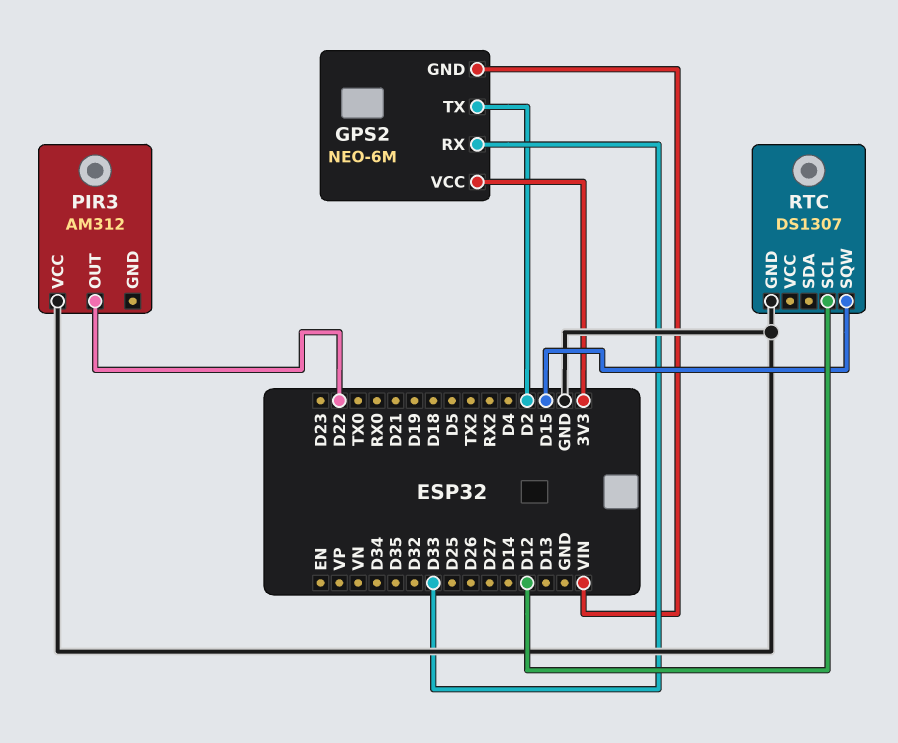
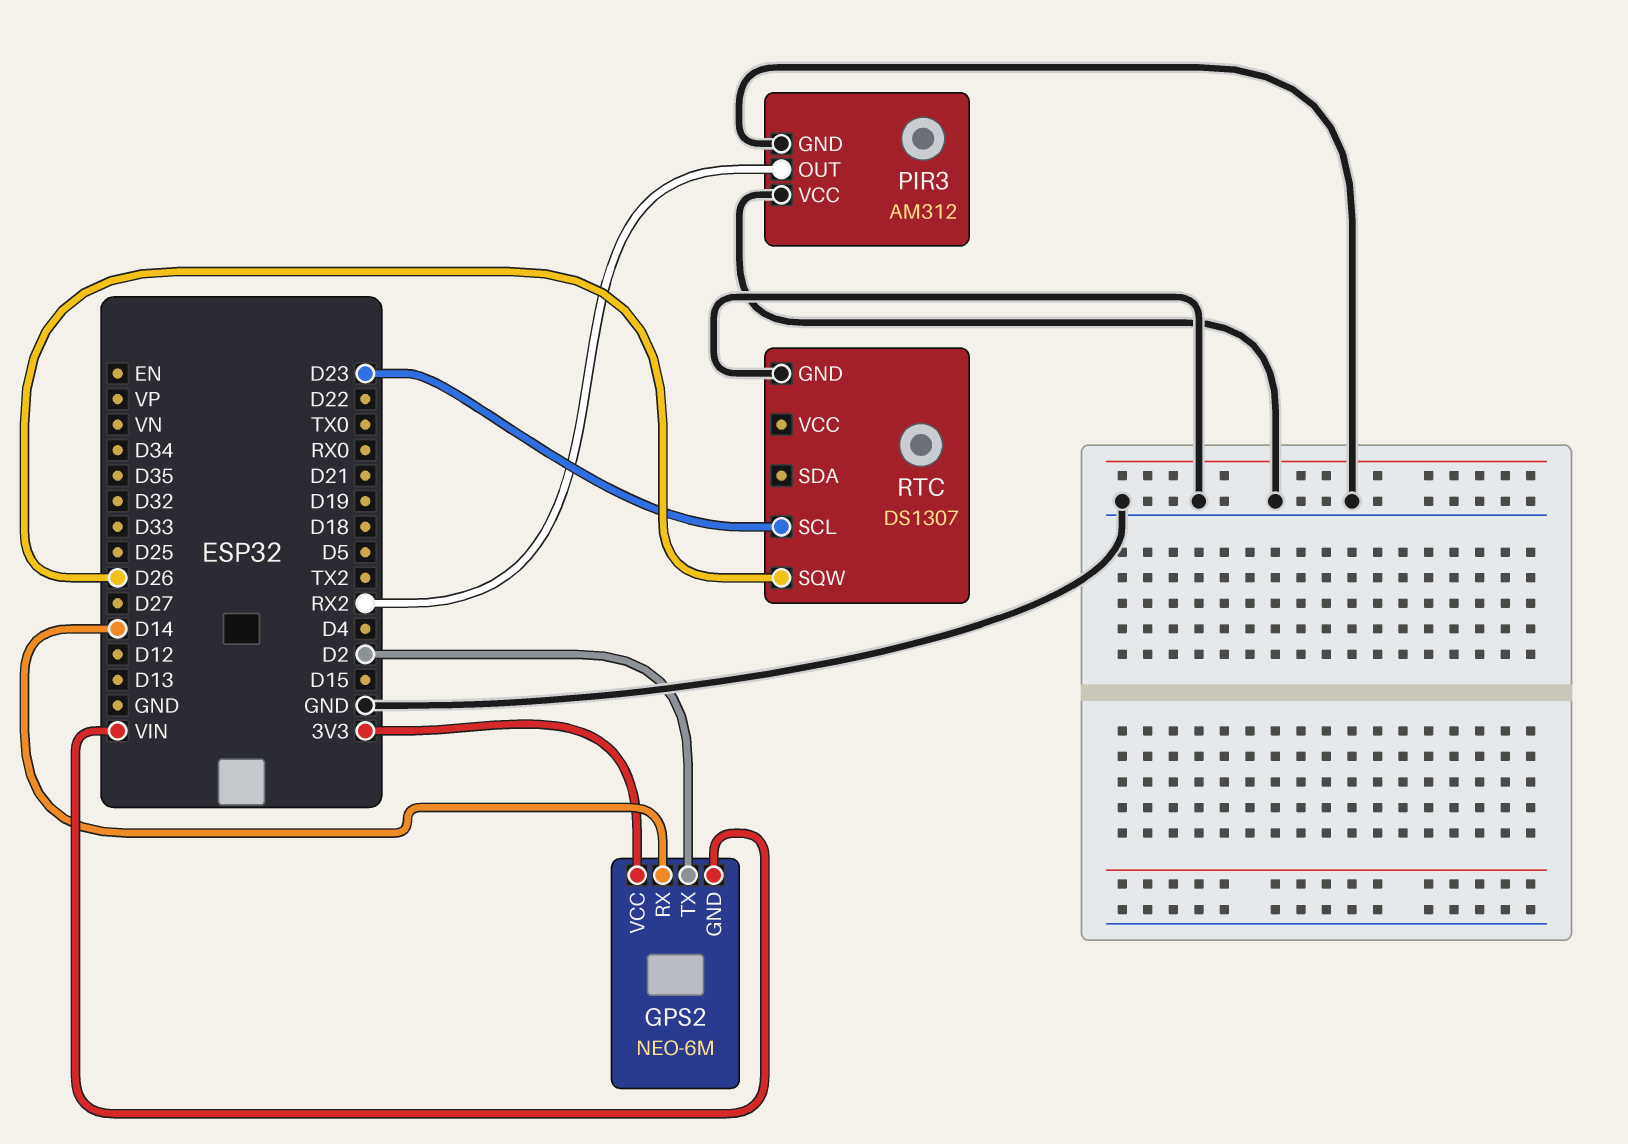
GPS2 pin RX: D33 -> D14
PIR3 pin GND: none -> GND
PIR3 pin OUT: D22 -> RX2
RTC pin SCL: D12 -> D23
RTC pin SQW: D15 -> D26

